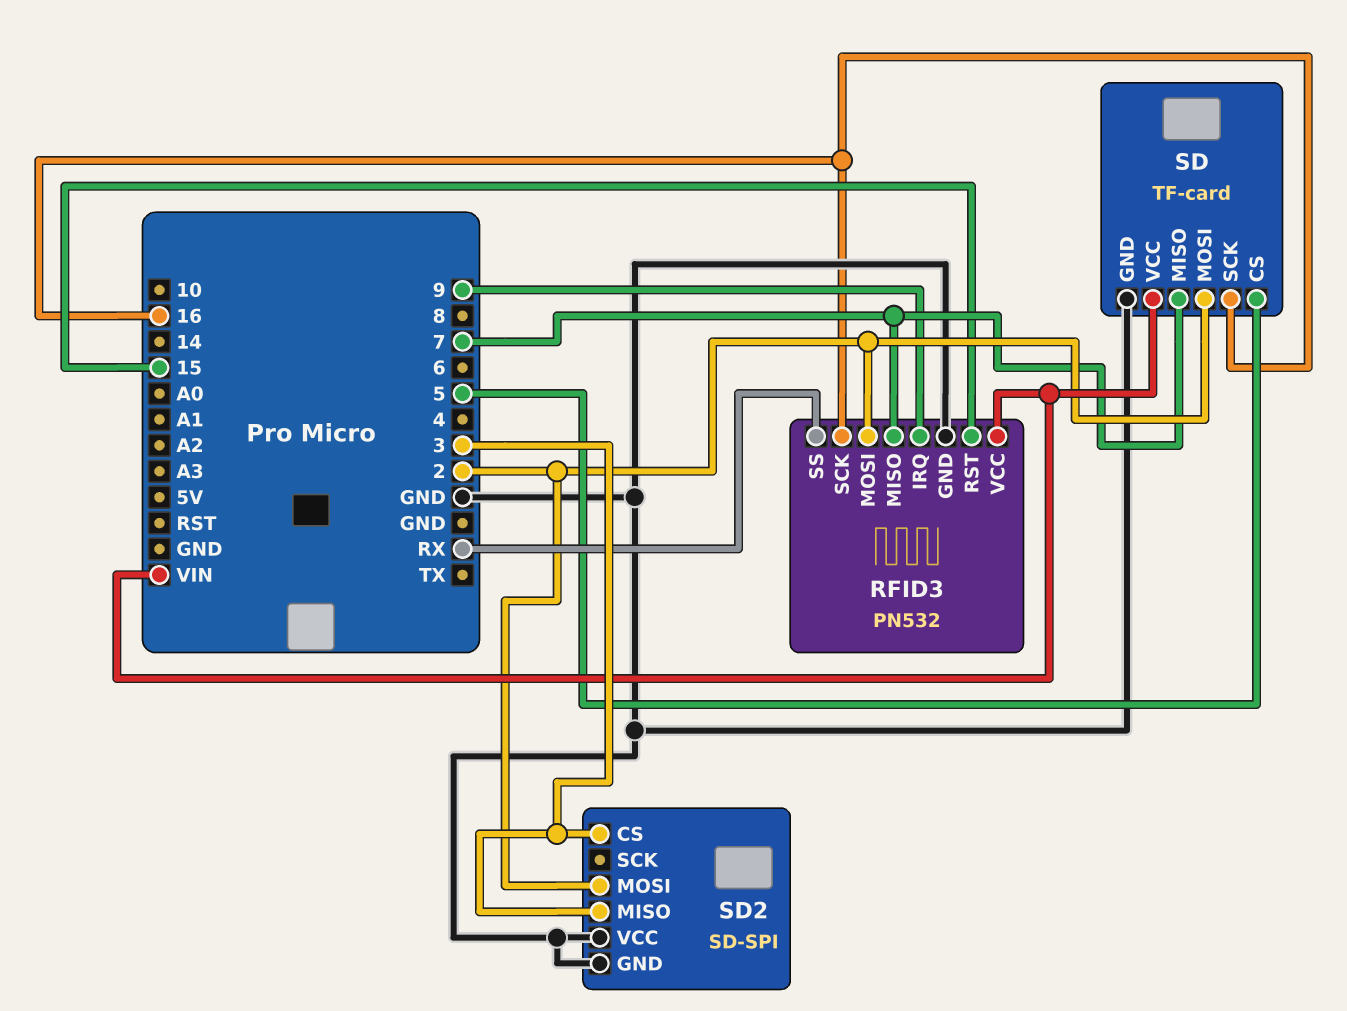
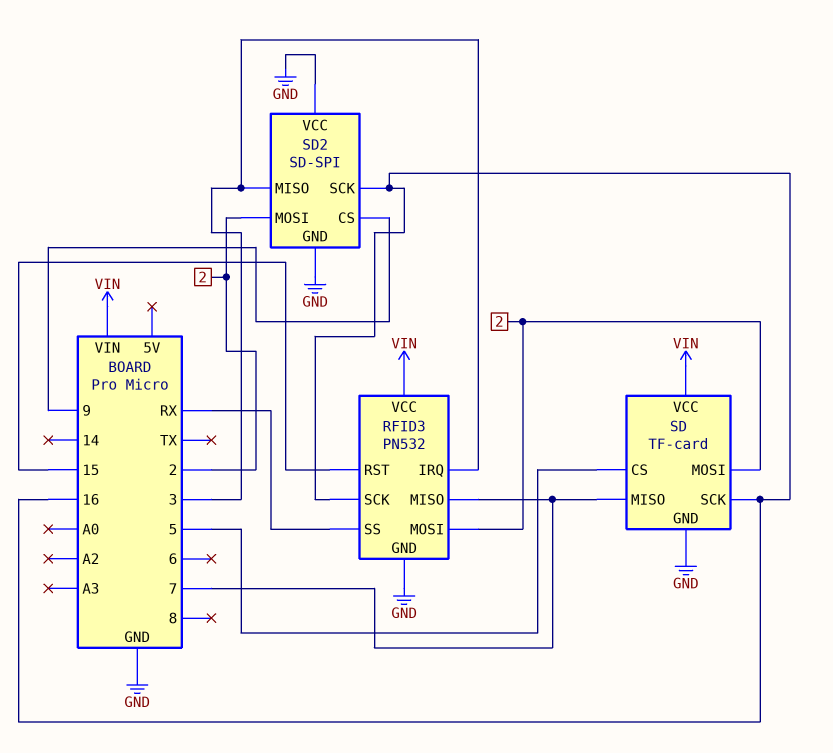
RFID3 pin IRQ: 9 -> 3
SD2 pin CS: 3 -> 9
SD2 pin SCK: none -> 16

